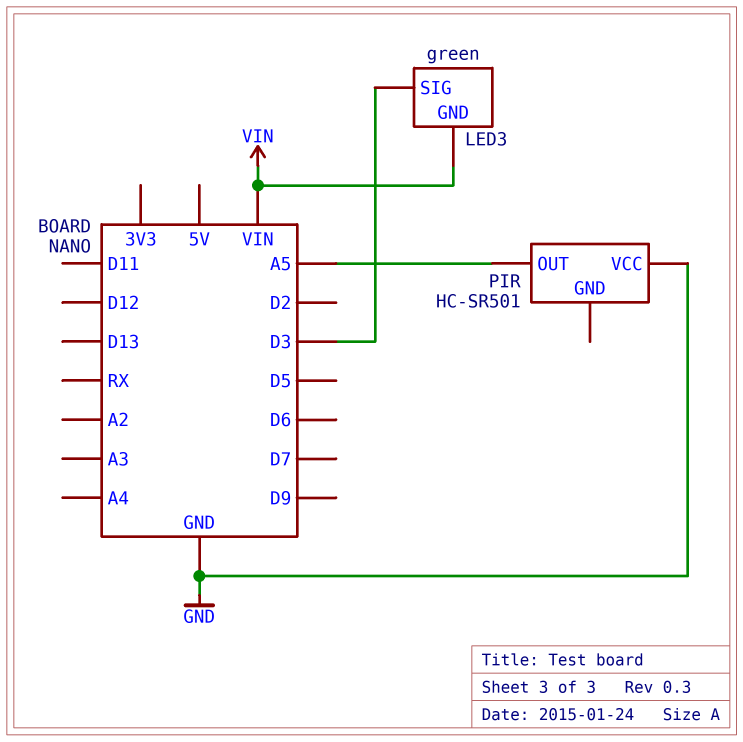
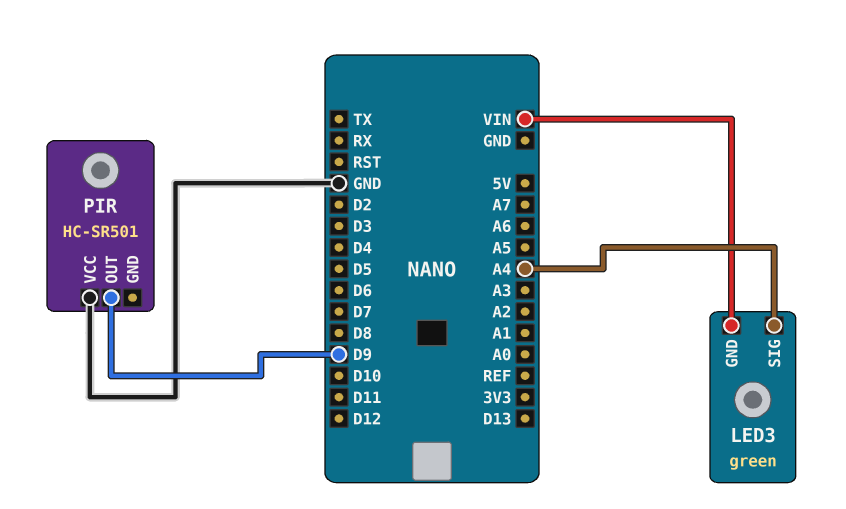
LED3 pin SIG: D3 -> A4
PIR pin OUT: A5 -> D9

